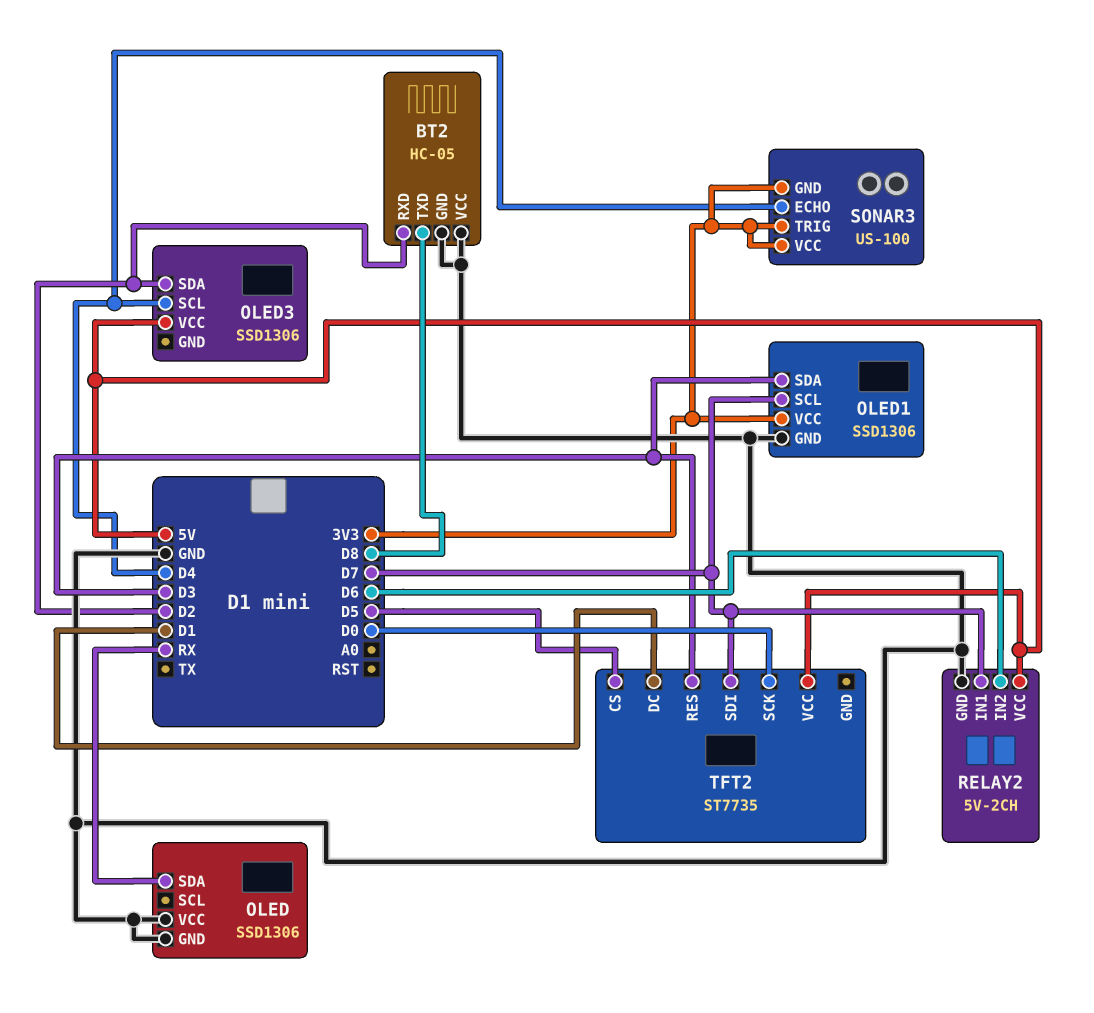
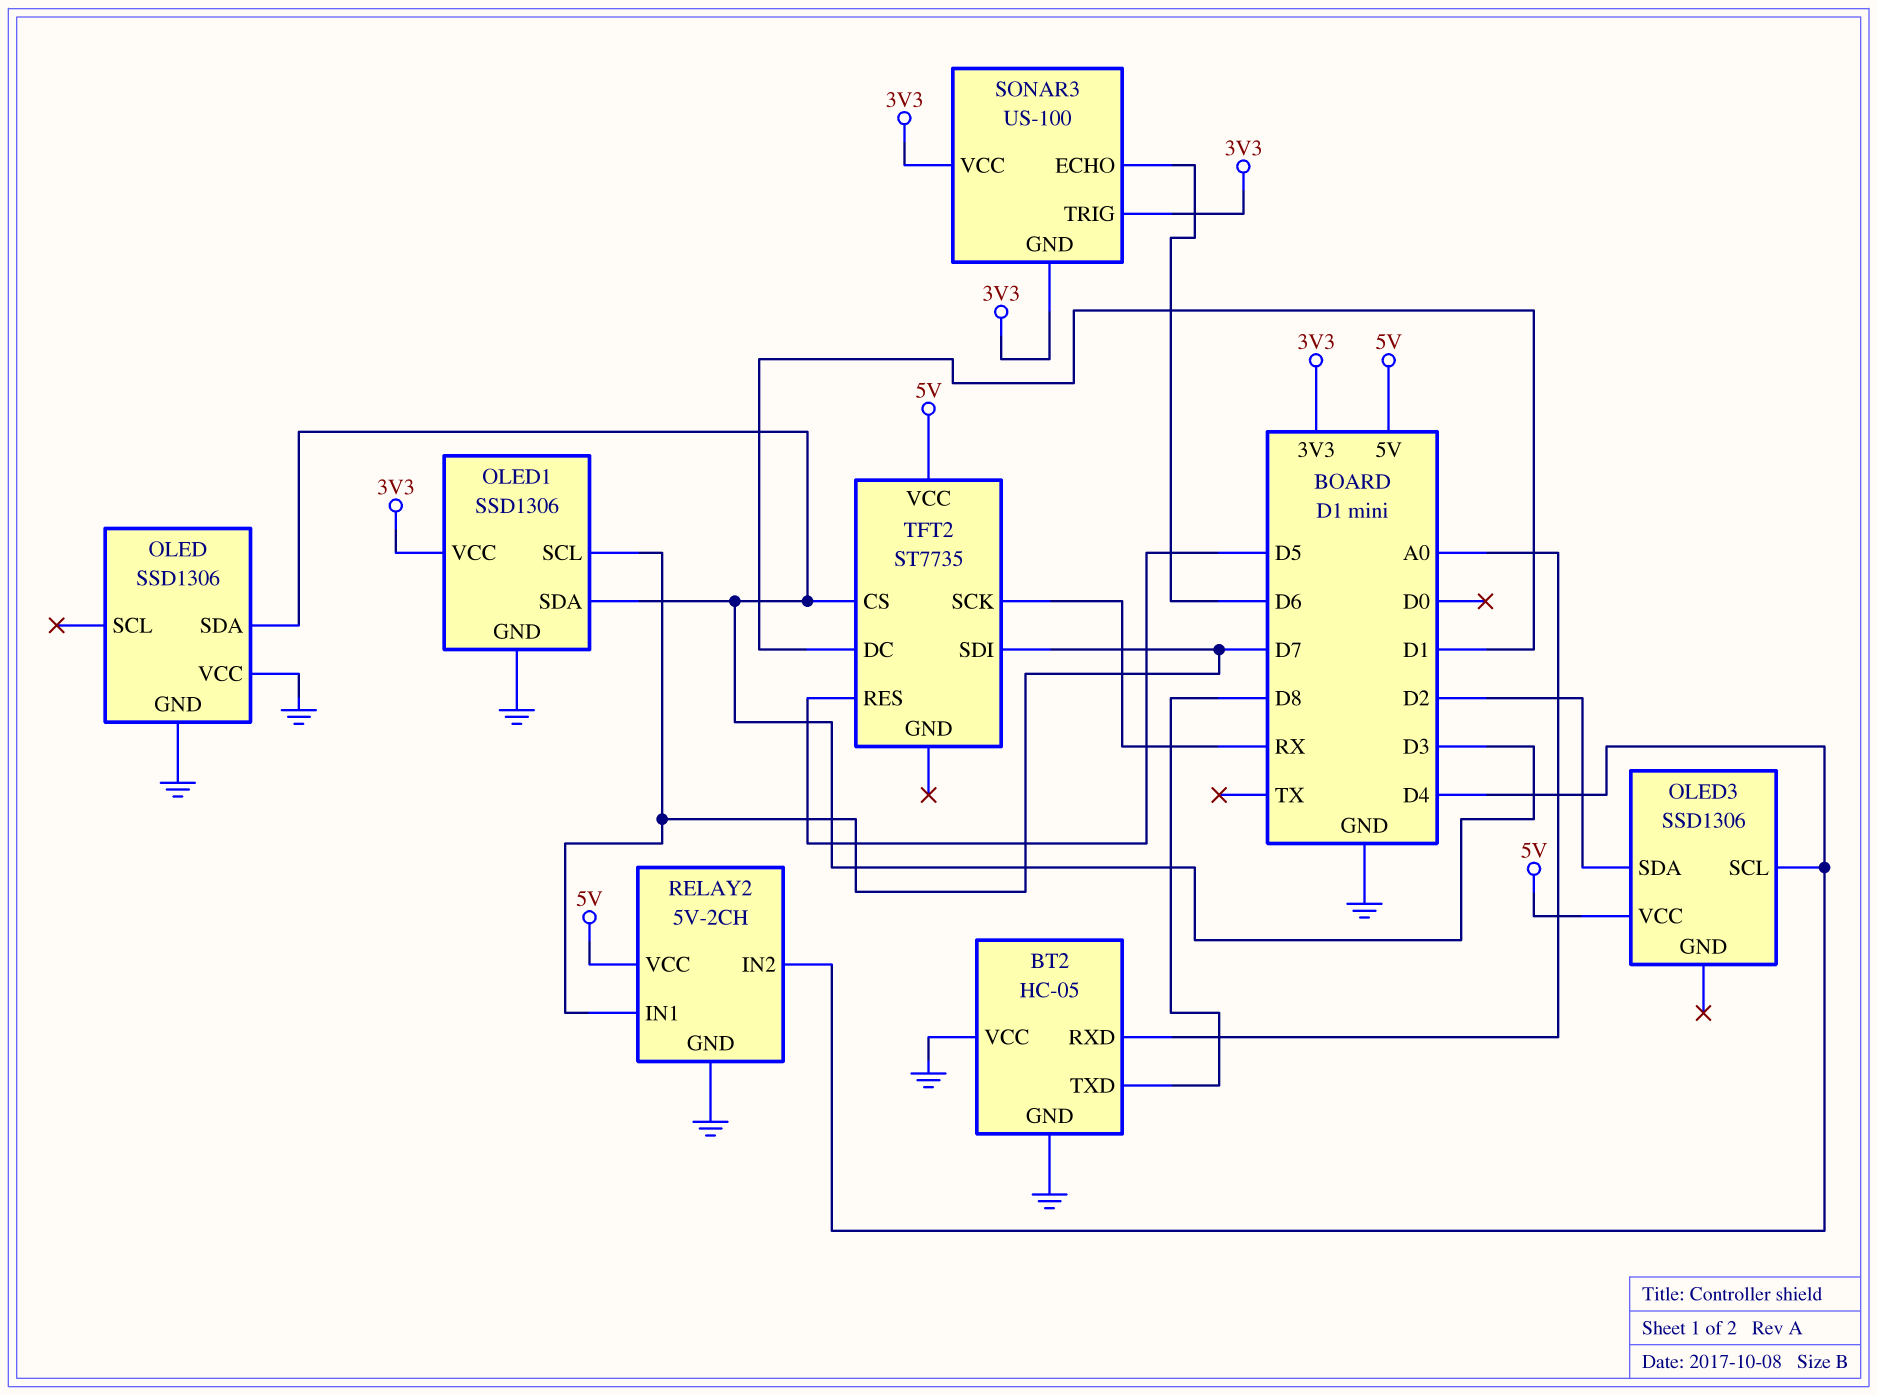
BT2 pin RXD: D2 -> A0
OLED pin SDA: RX -> D3
RELAY2 pin IN2: D6 -> D4
SONAR3 pin ECHO: D4 -> D6
TFT2 pin CS: D5 -> D3
TFT2 pin RES: D3 -> D5
TFT2 pin SCK: D0 -> RX

